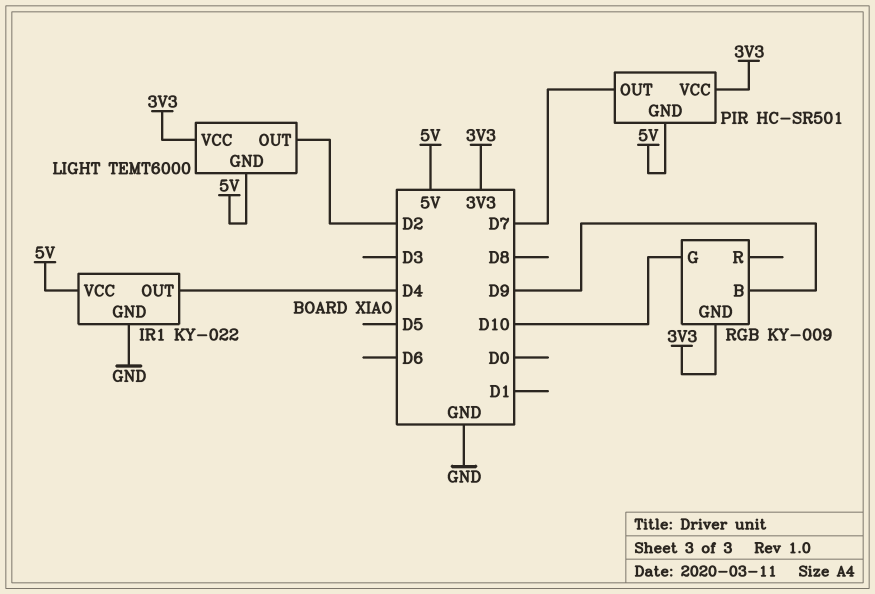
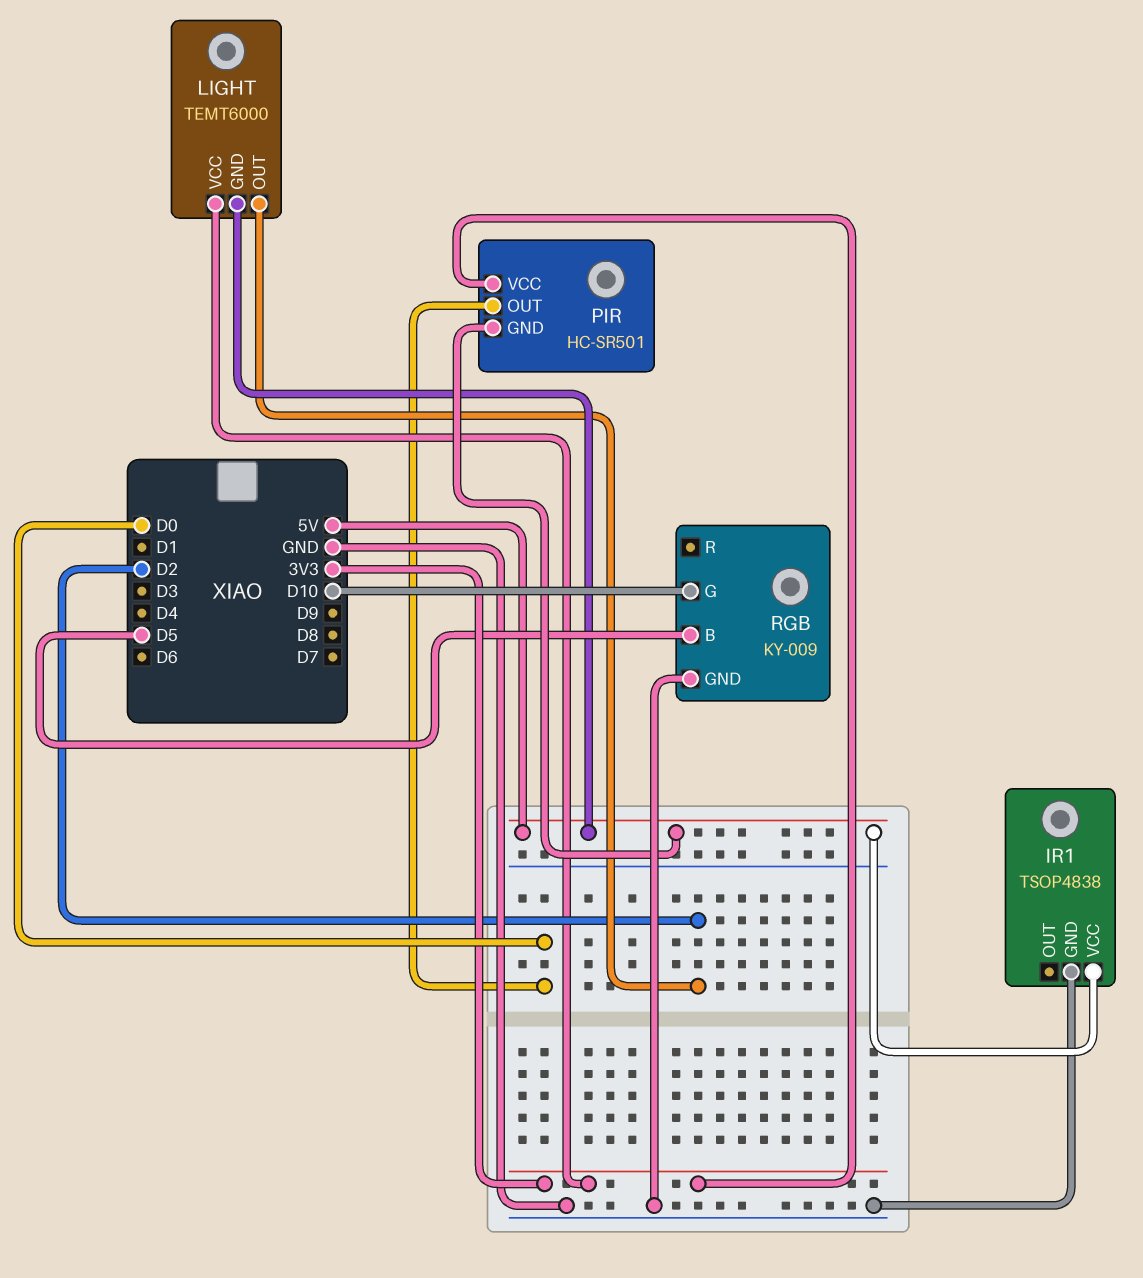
IR1: KY-022 -> TSOP4838
IR1 pin OUT: D4 -> none
PIR pin OUT: D7 -> D0
RGB pin B: D9 -> D5
RGB pin GND: 3V3 -> GND

